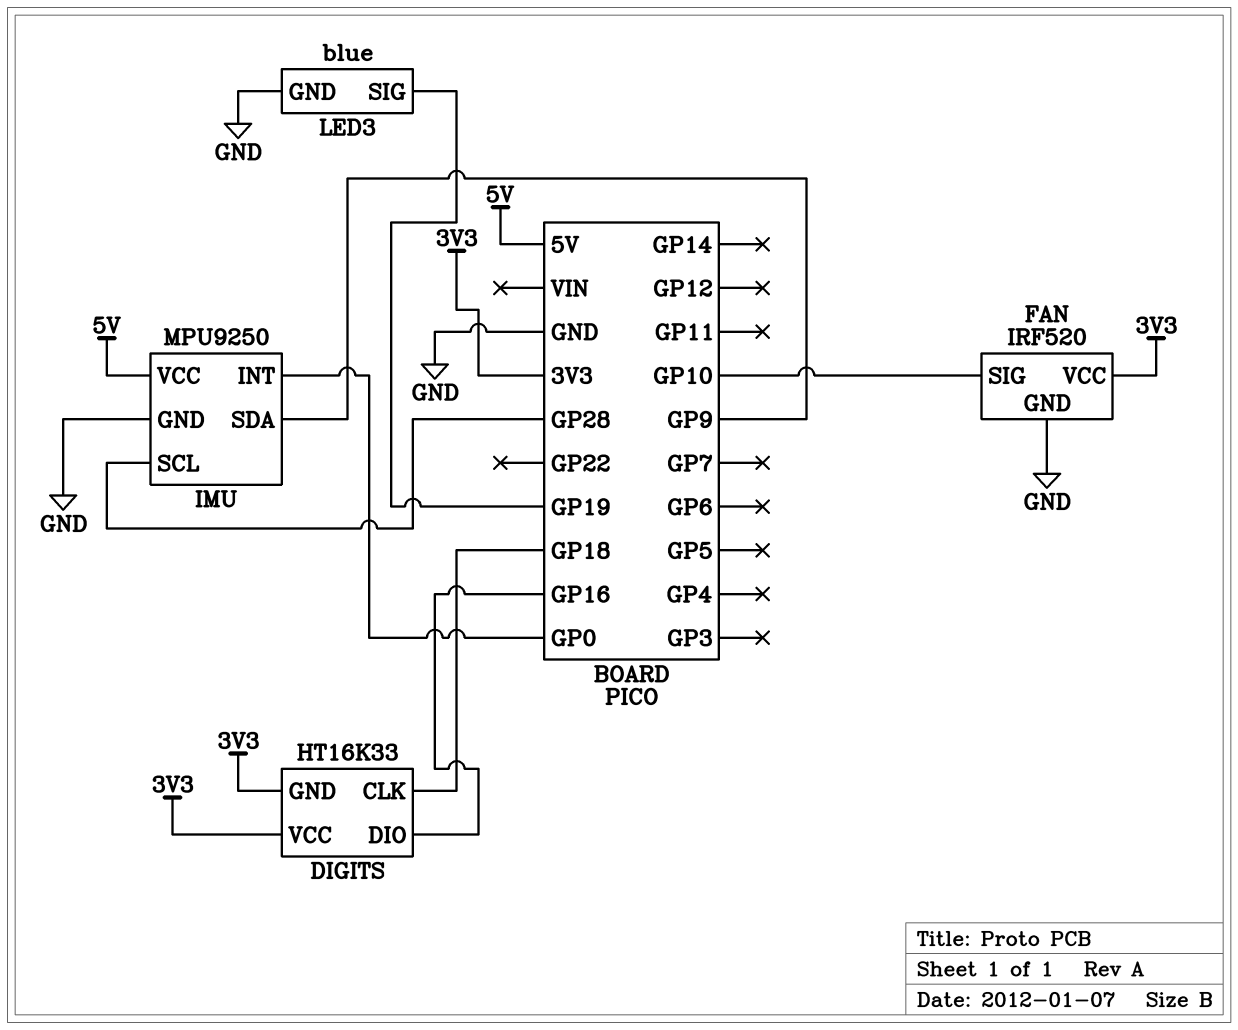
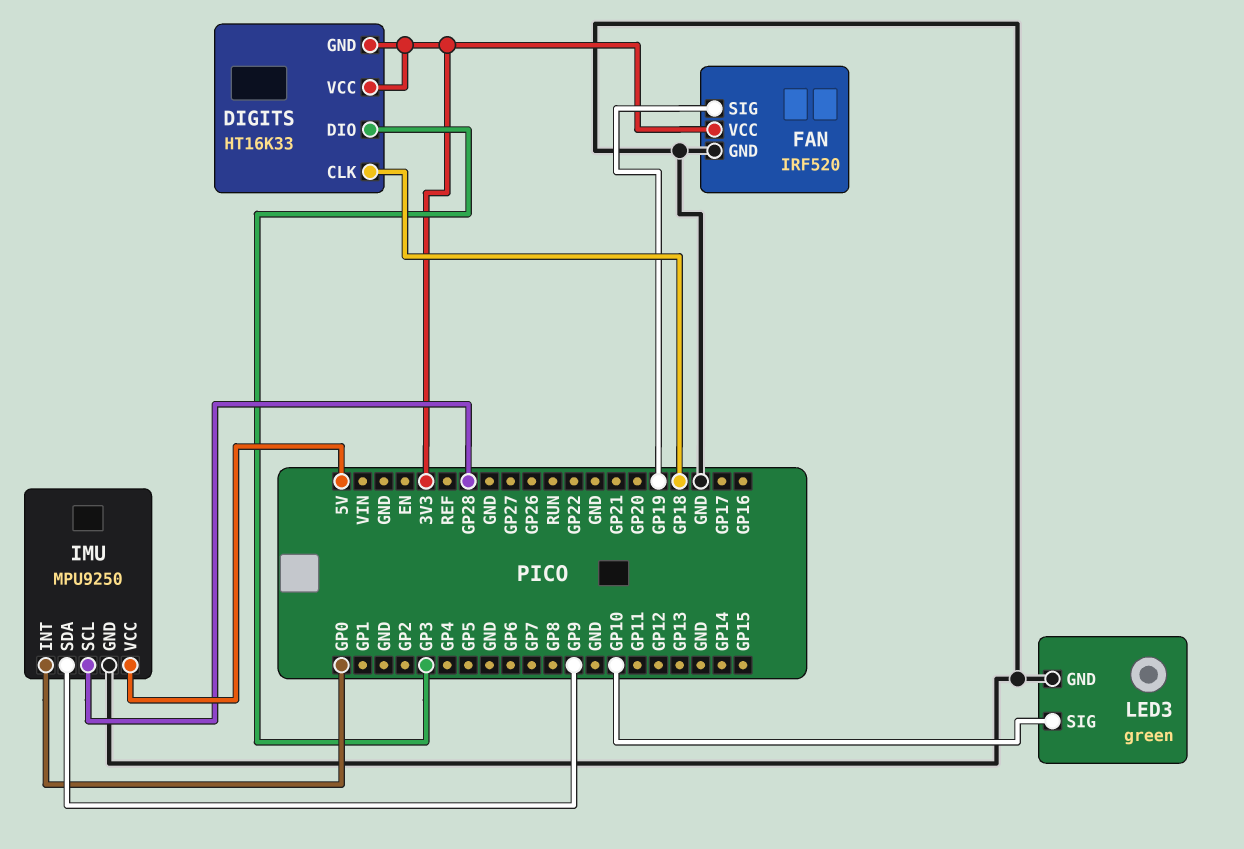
DIGITS pin DIO: GP16 -> GP3
FAN pin SIG: GP10 -> GP19
LED3: blue -> green
LED3 pin SIG: GP19 -> GP10

